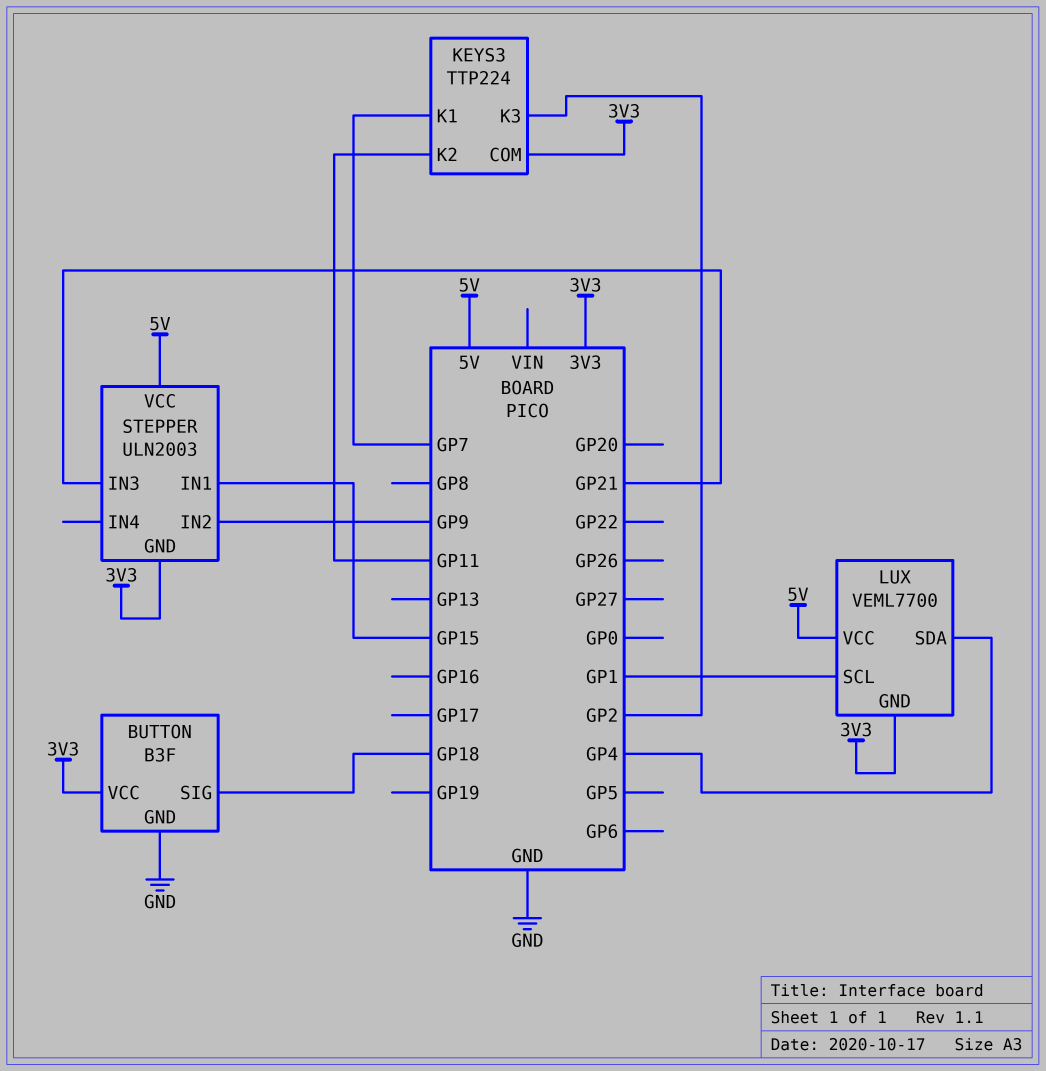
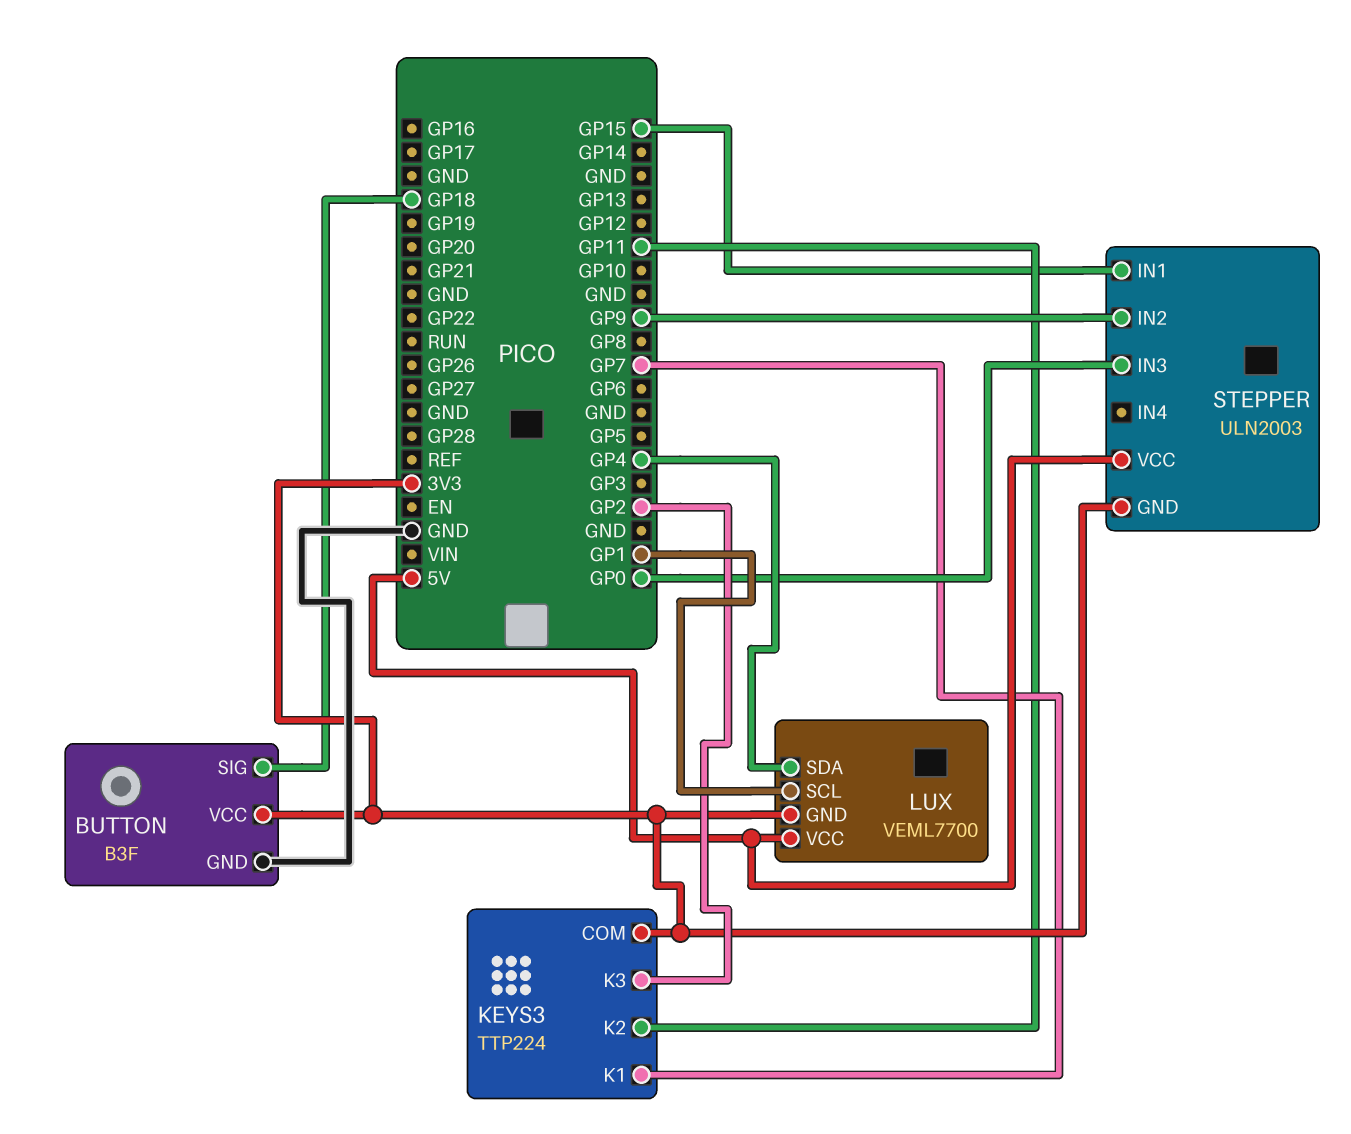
STEPPER pin IN3: GP21 -> GP0

